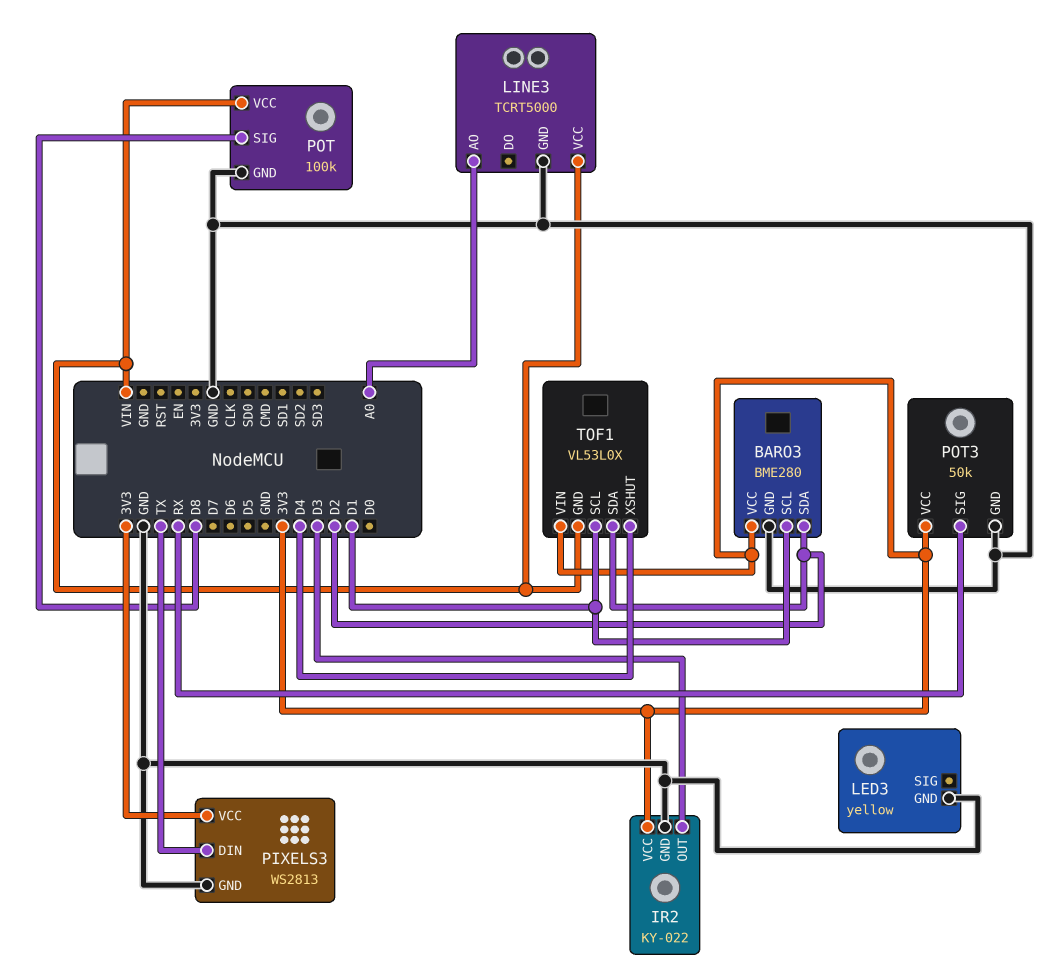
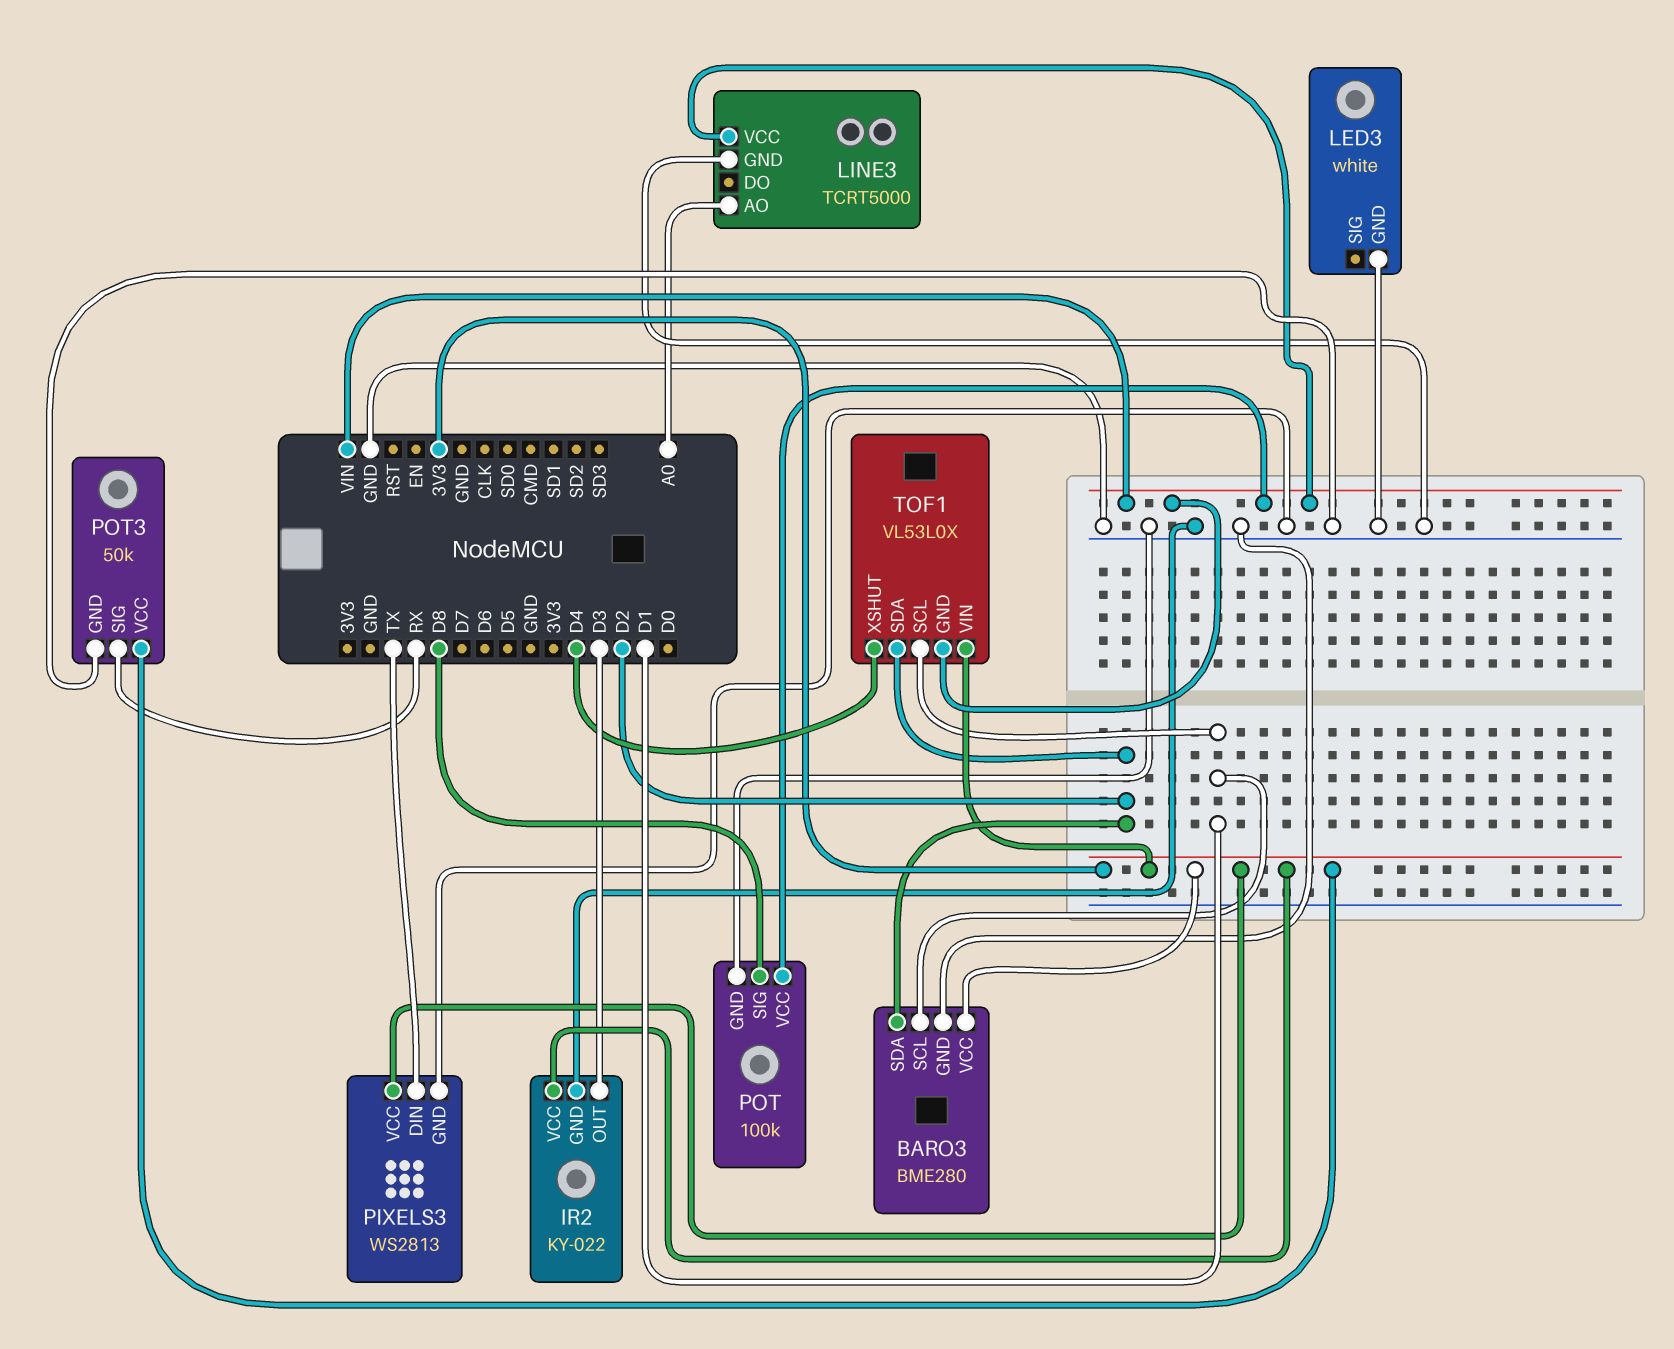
LED3: yellow -> white

